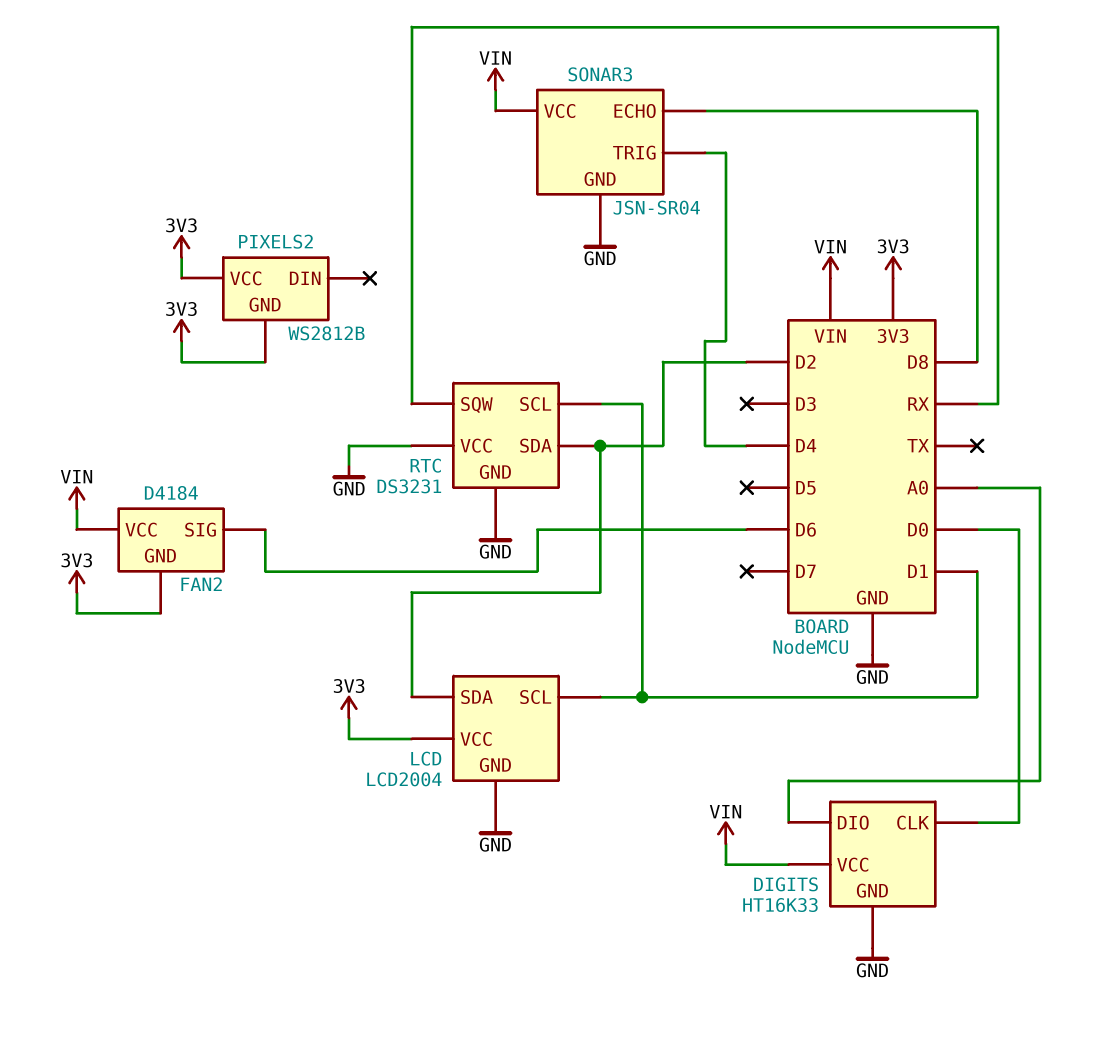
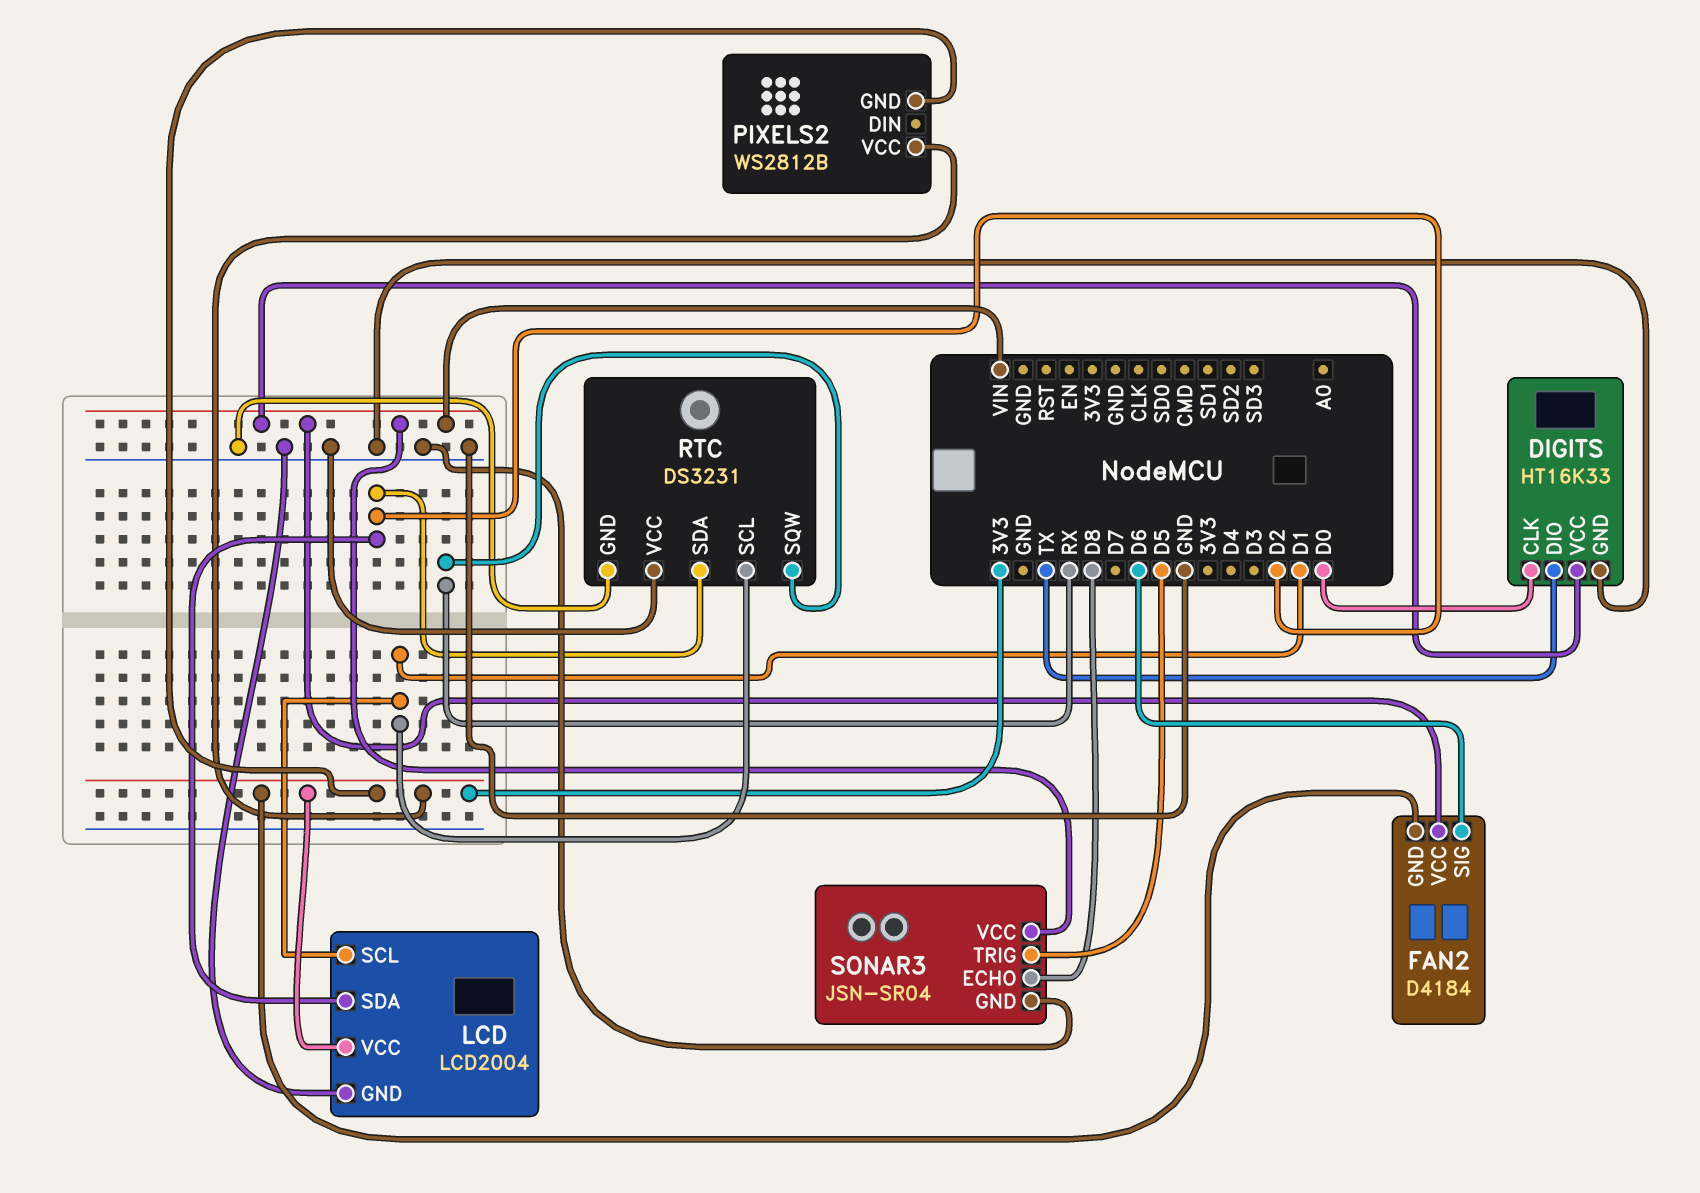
DIGITS pin DIO: A0 -> TX
SONAR3 pin TRIG: D4 -> D5

